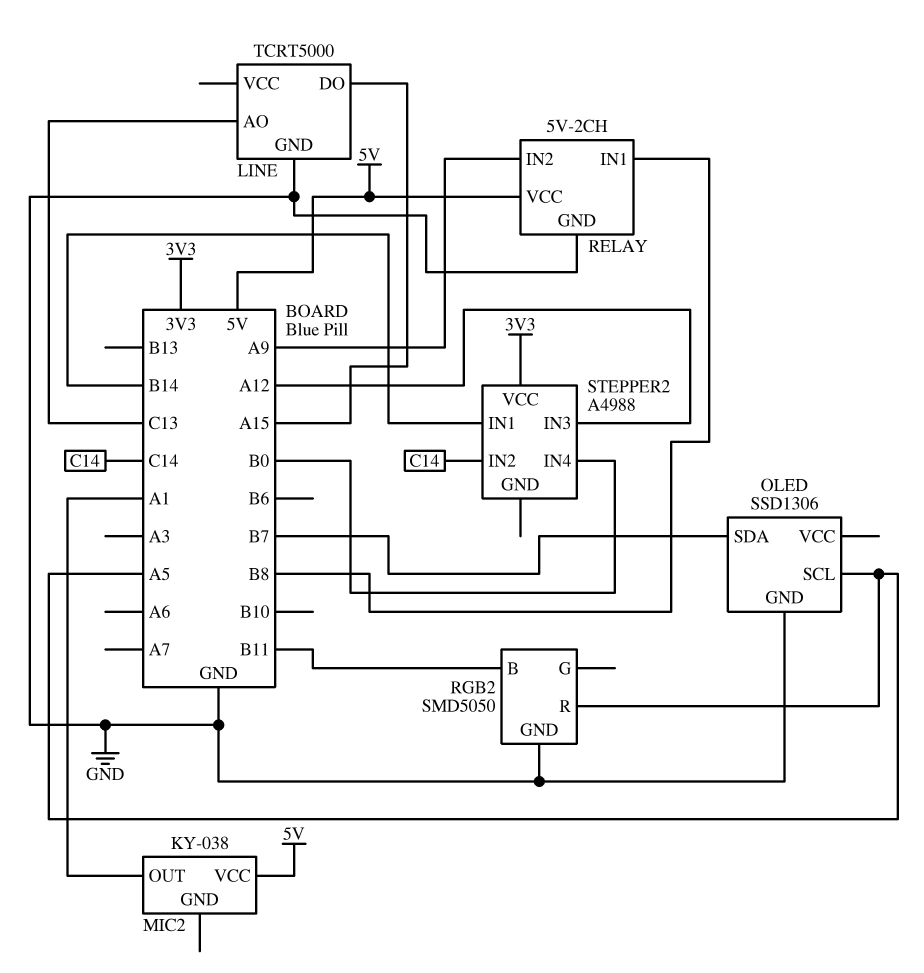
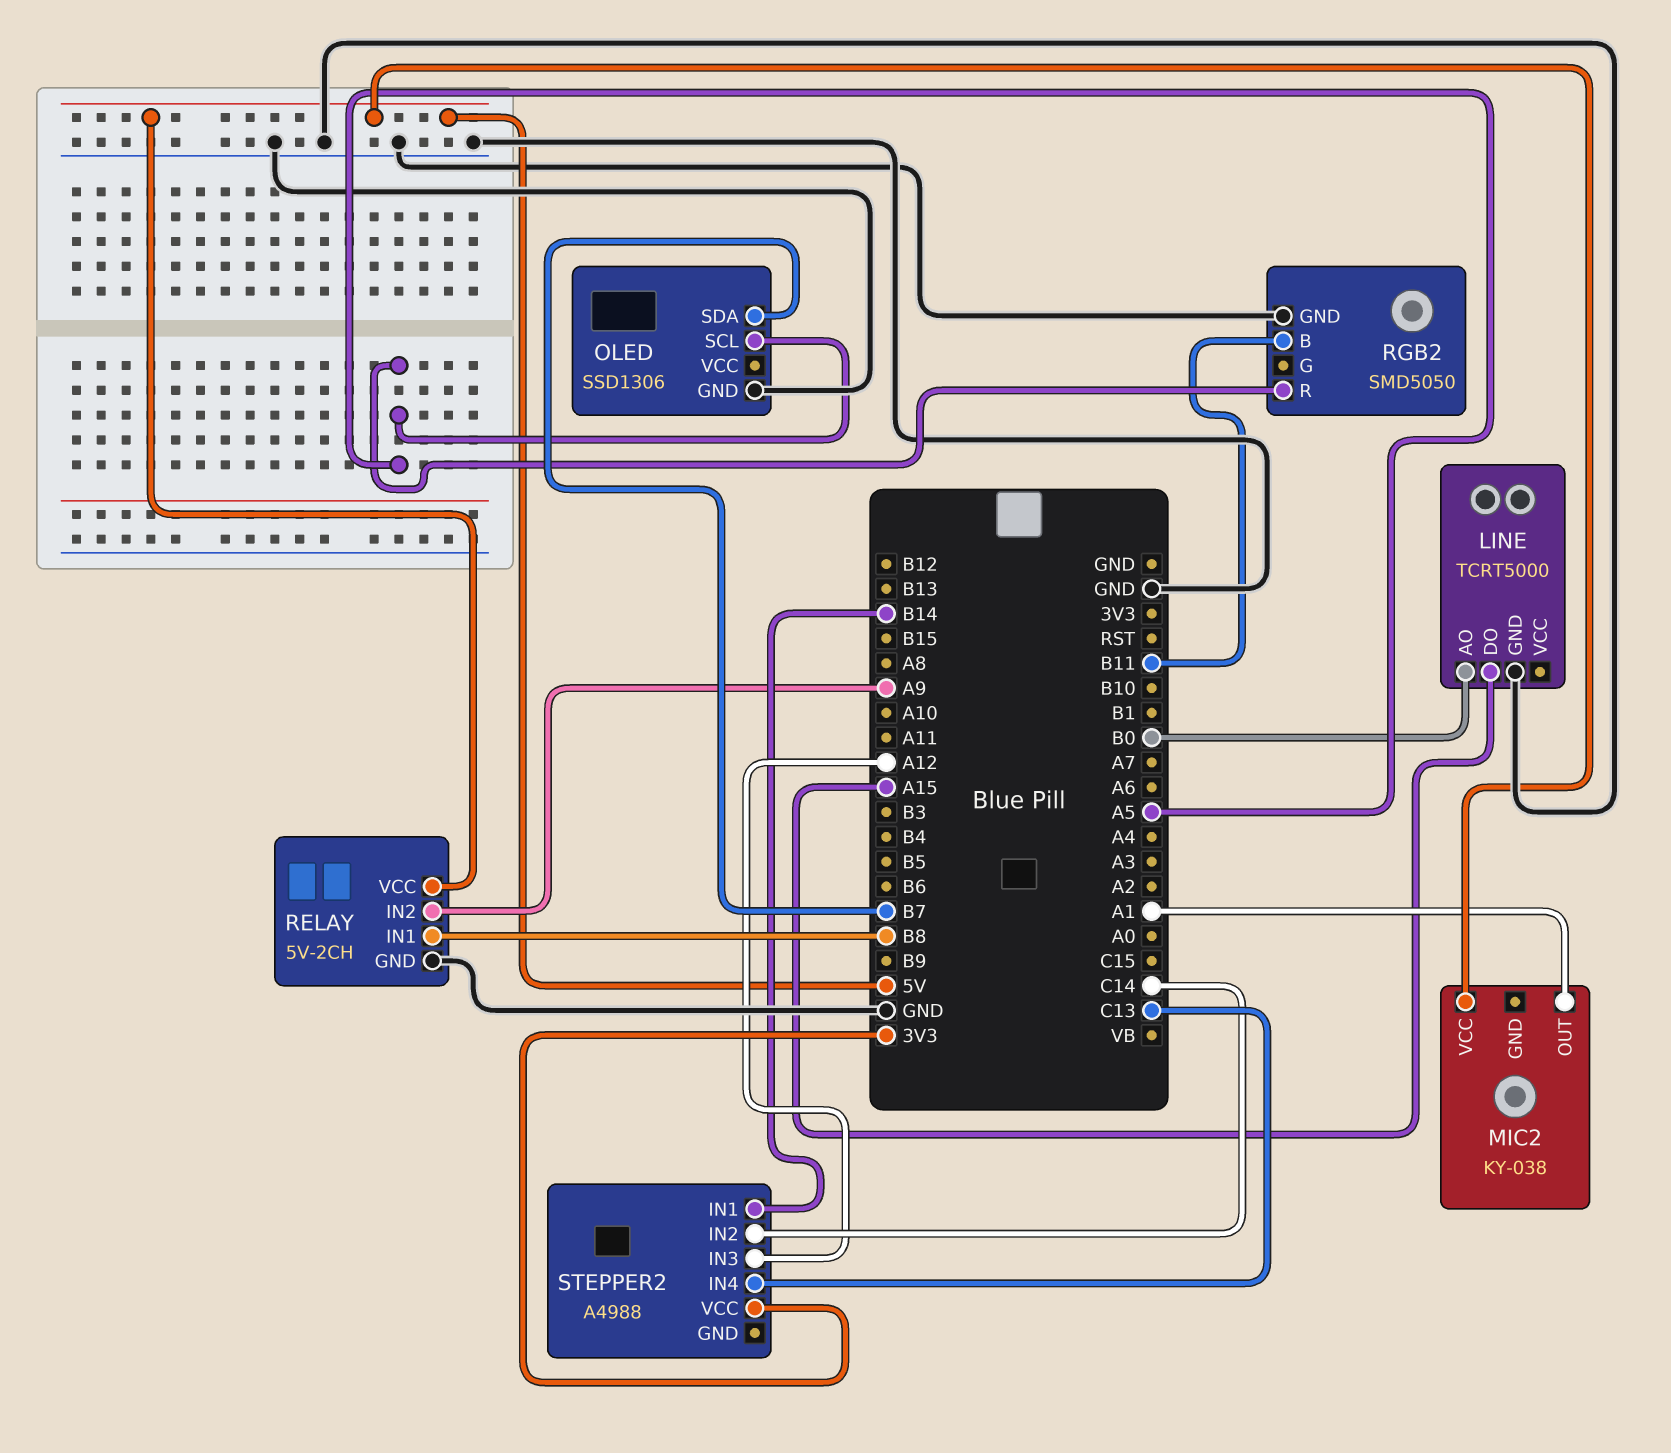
LINE pin AO: C13 -> B0
STEPPER2 pin IN4: B0 -> C13

